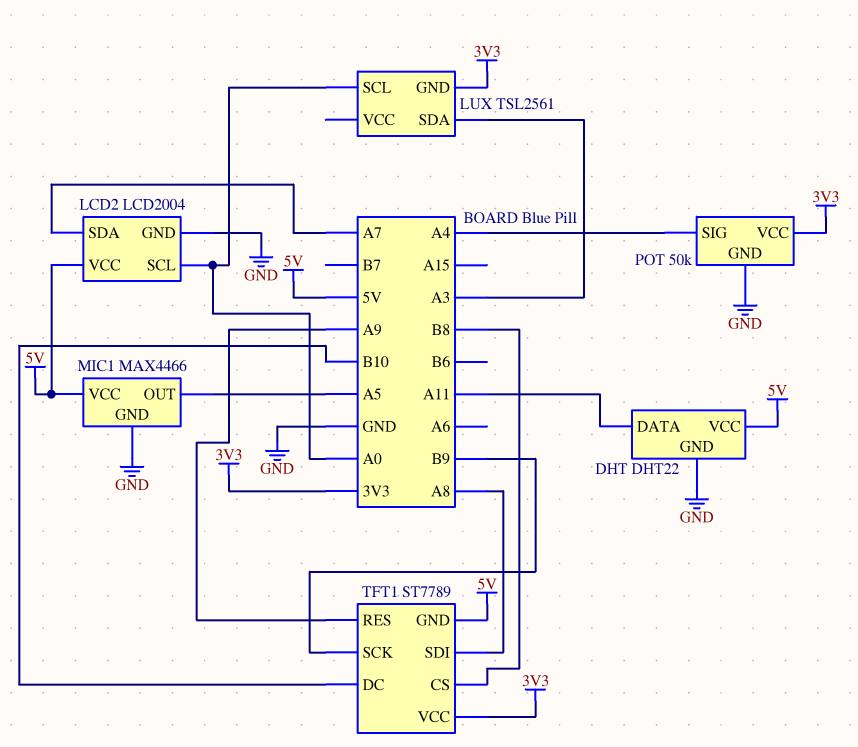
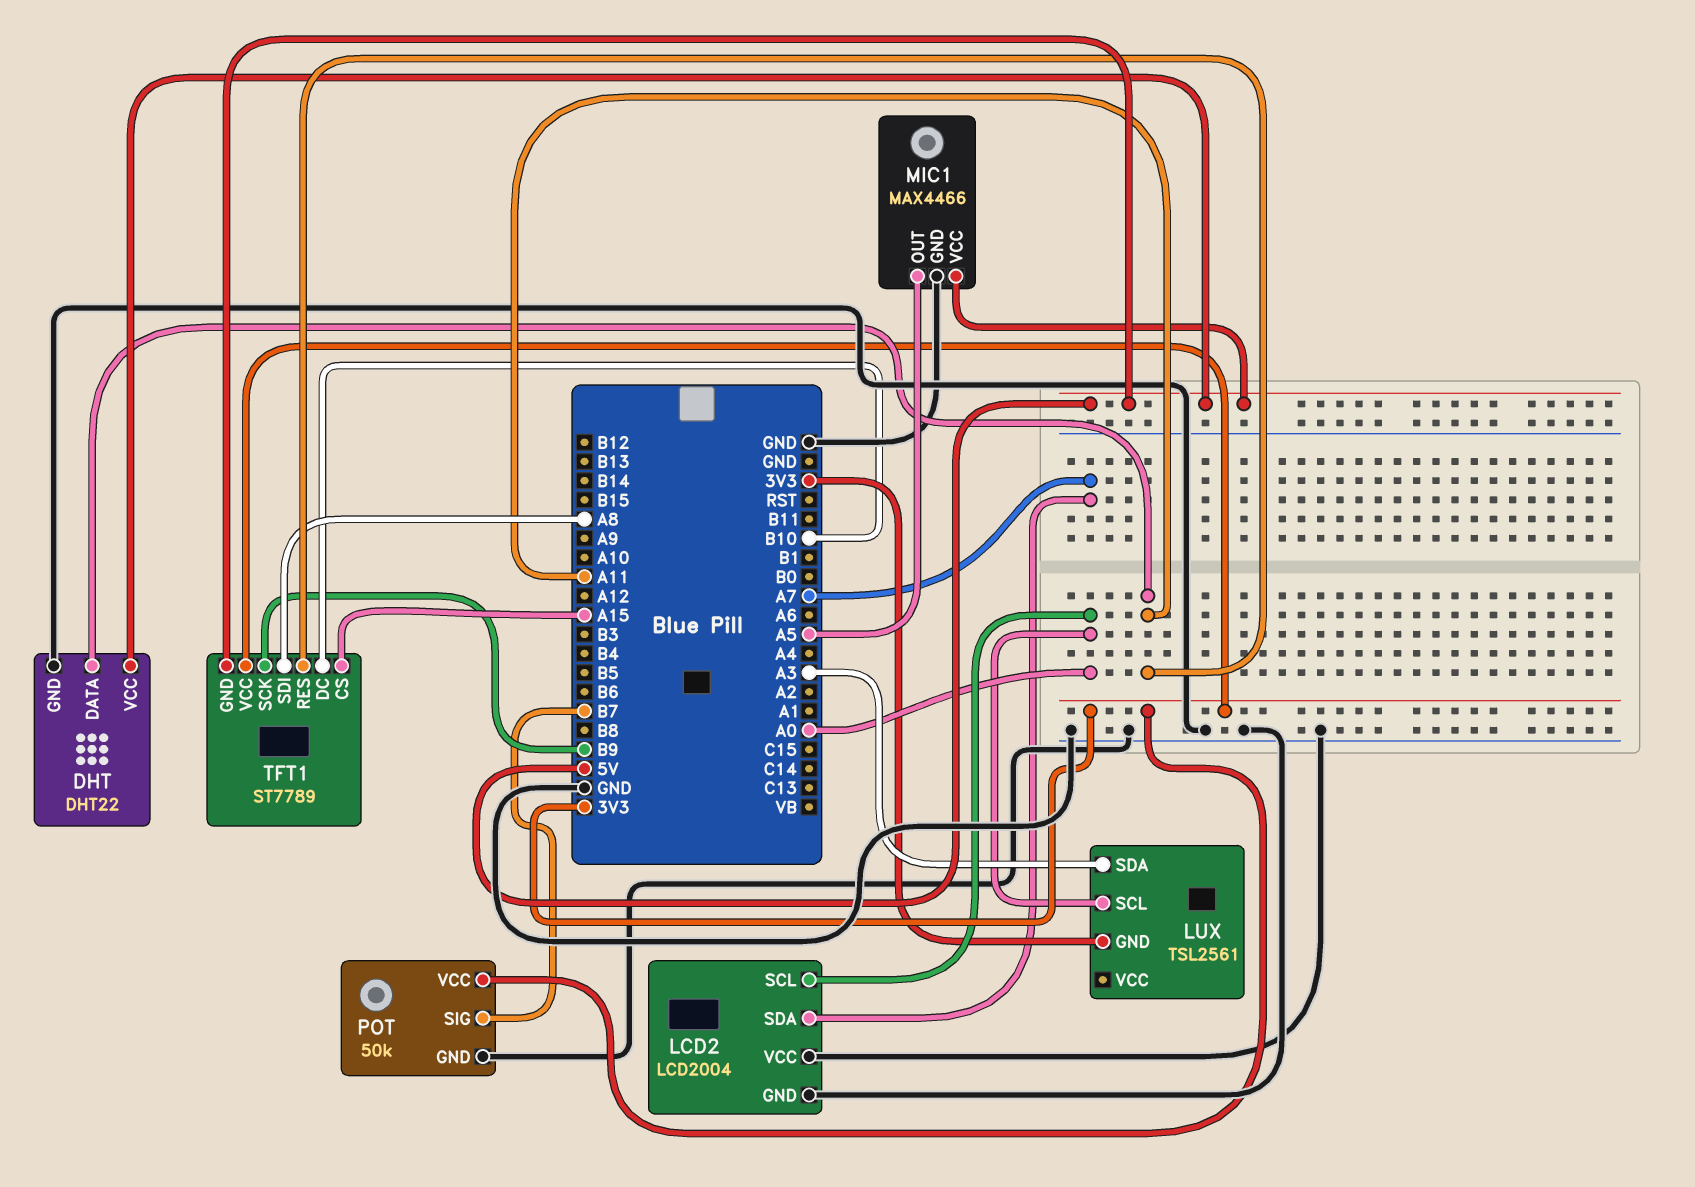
LCD2 pin VCC: 5V -> GND
POT pin SIG: A4 -> B7
TFT1 pin CS: B8 -> A15
TFT1 pin RES: A9 -> A11

